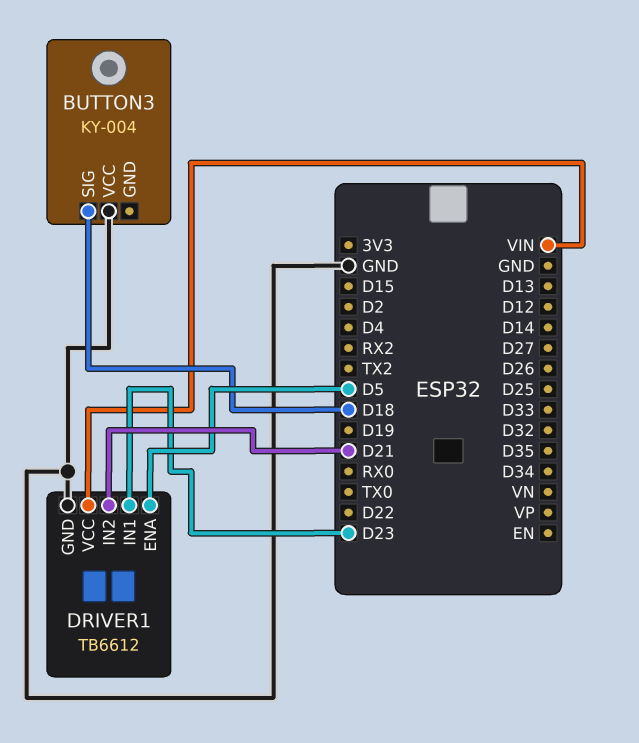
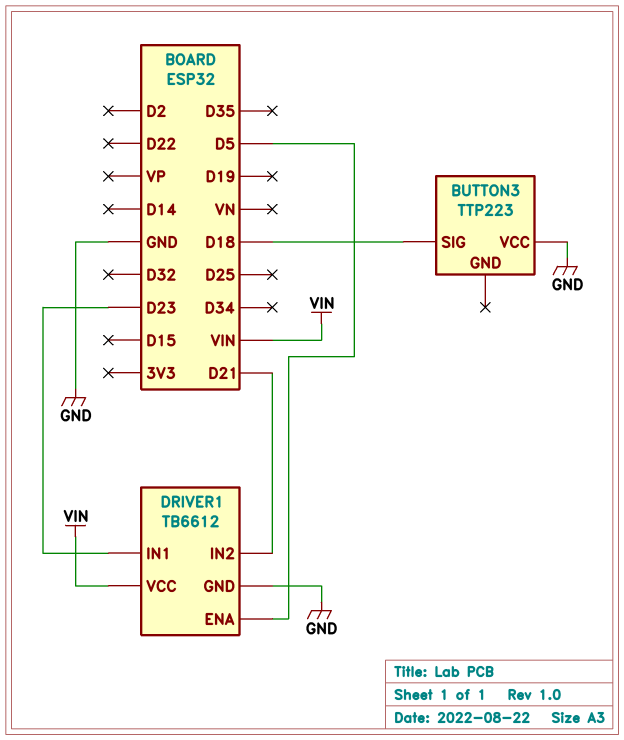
BUTTON3: KY-004 -> TTP223

